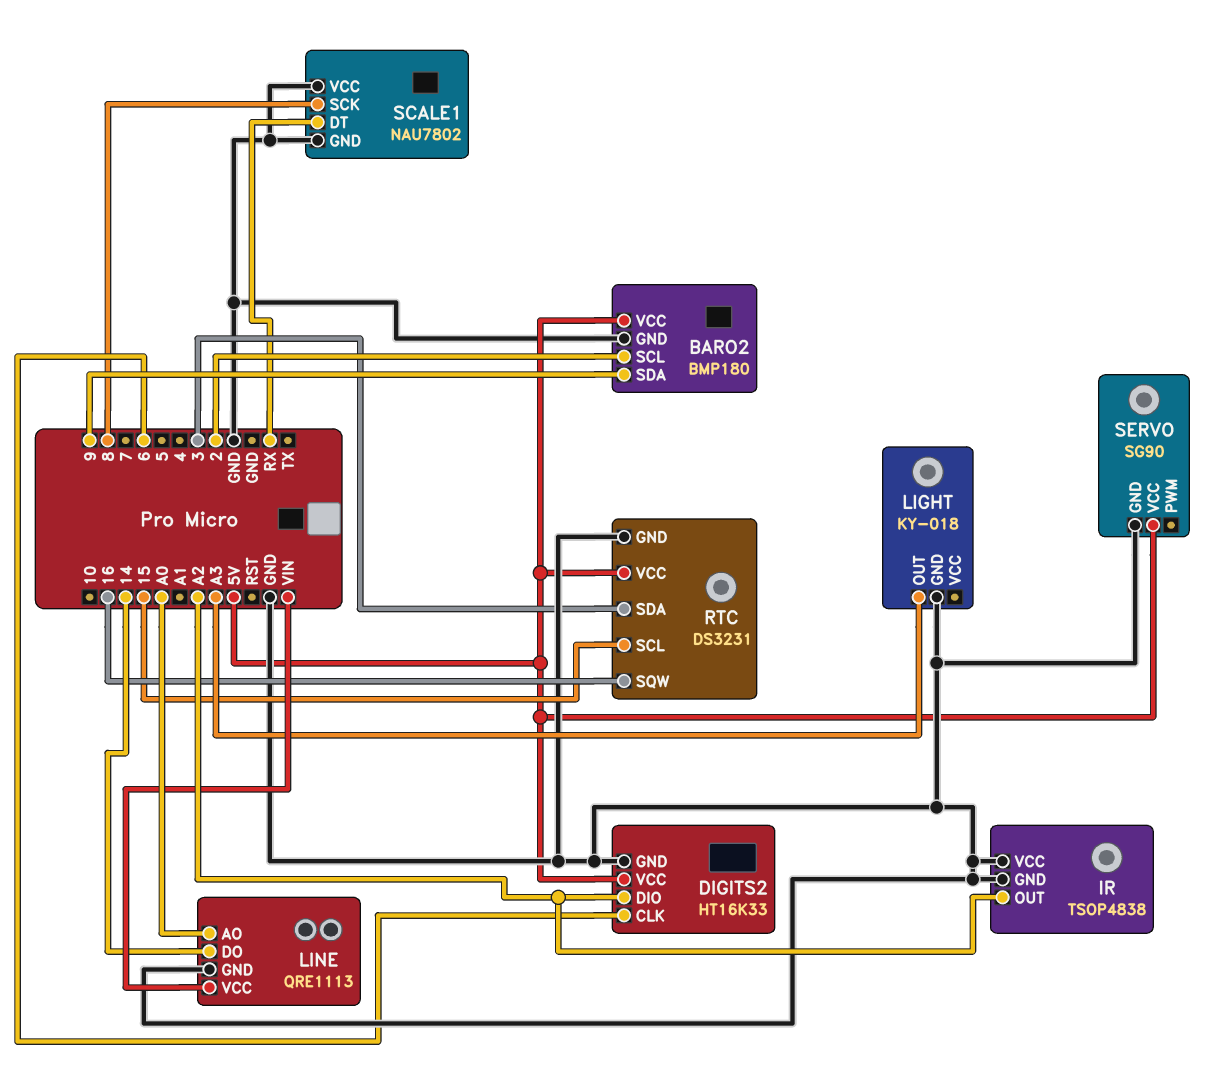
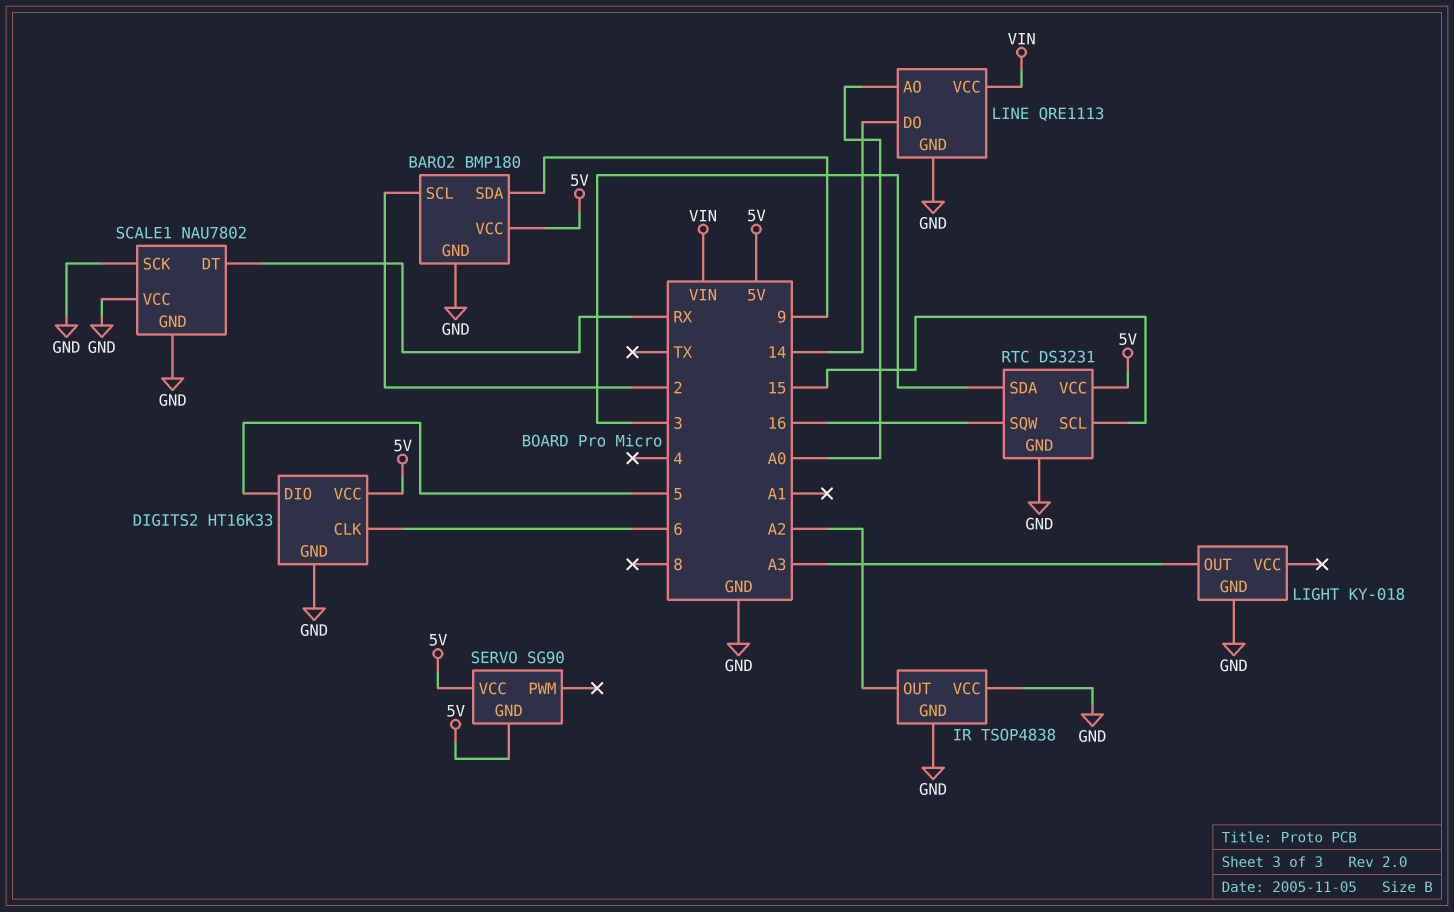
DIGITS2 pin DIO: A2 -> 5
SCALE1 pin SCK: 8 -> GND
SERVO pin GND: GND -> 5V

